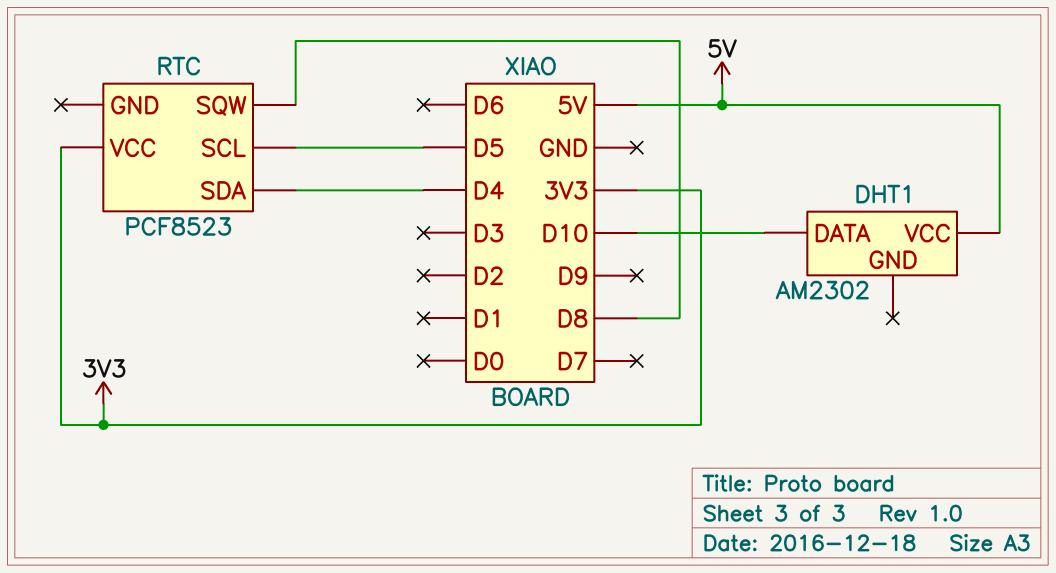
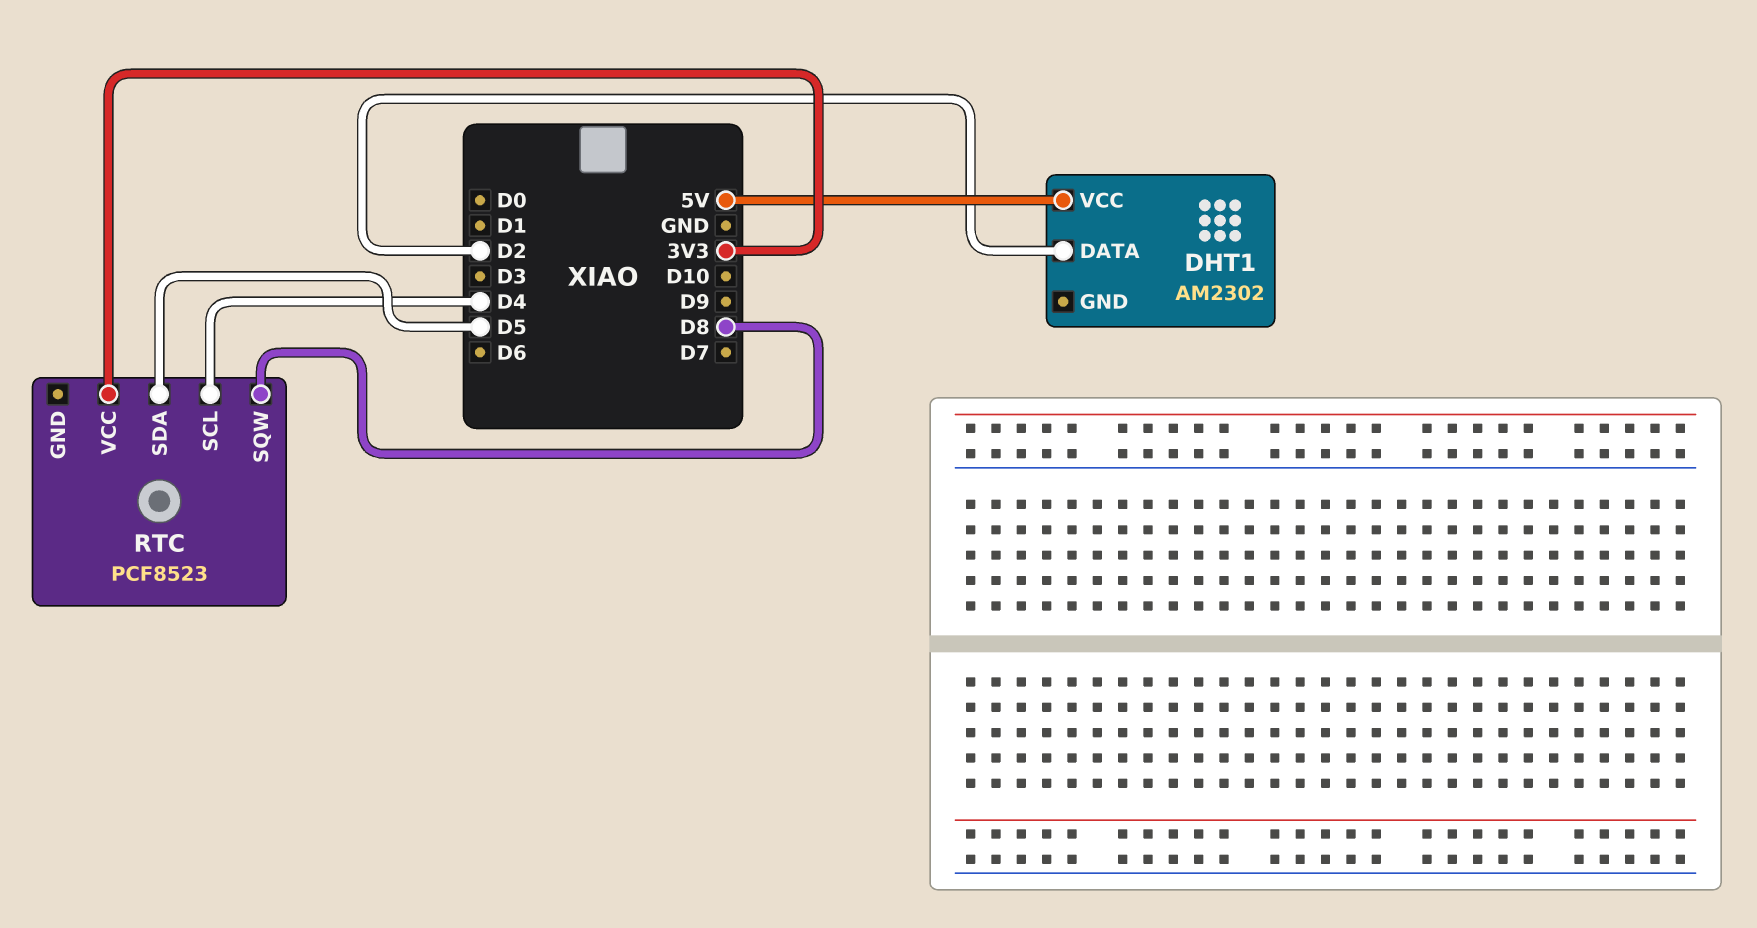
DHT1 pin DATA: D10 -> D2
RTC pin SCL: D5 -> D4
RTC pin SDA: D4 -> D5

